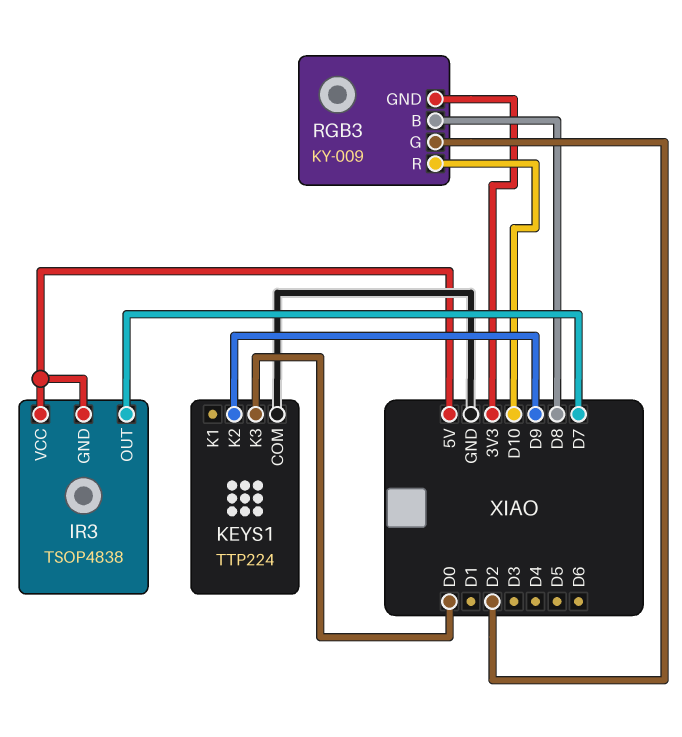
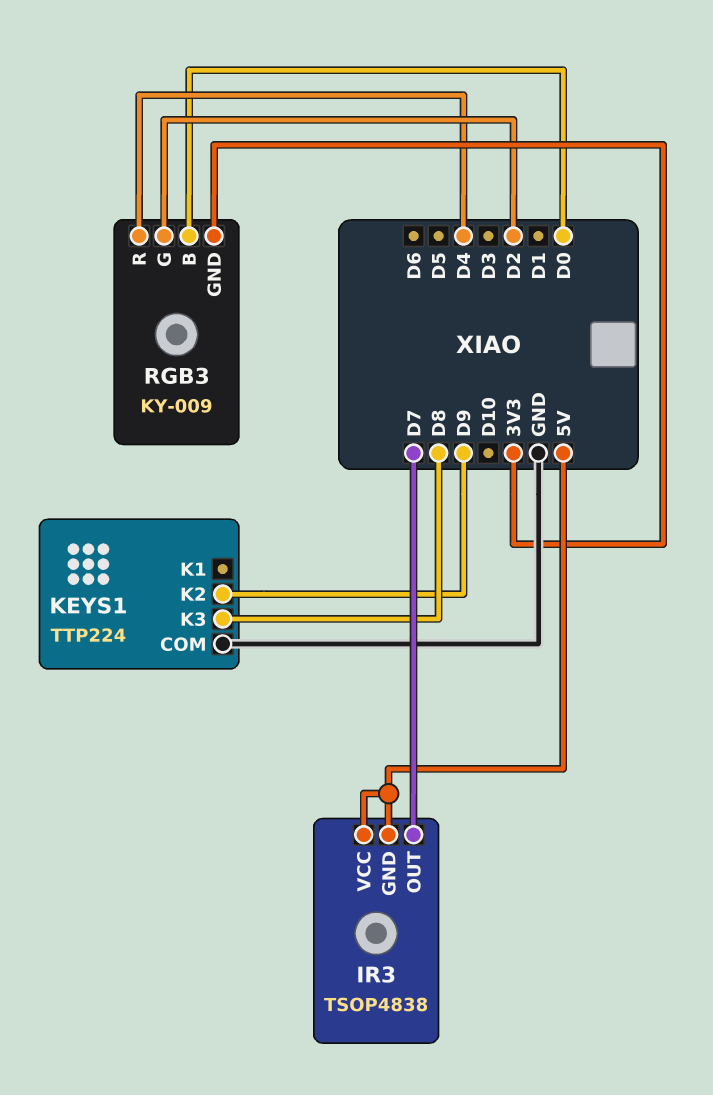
KEYS1 pin K3: D0 -> D8
RGB3 pin B: D8 -> D0
RGB3 pin R: D10 -> D4

